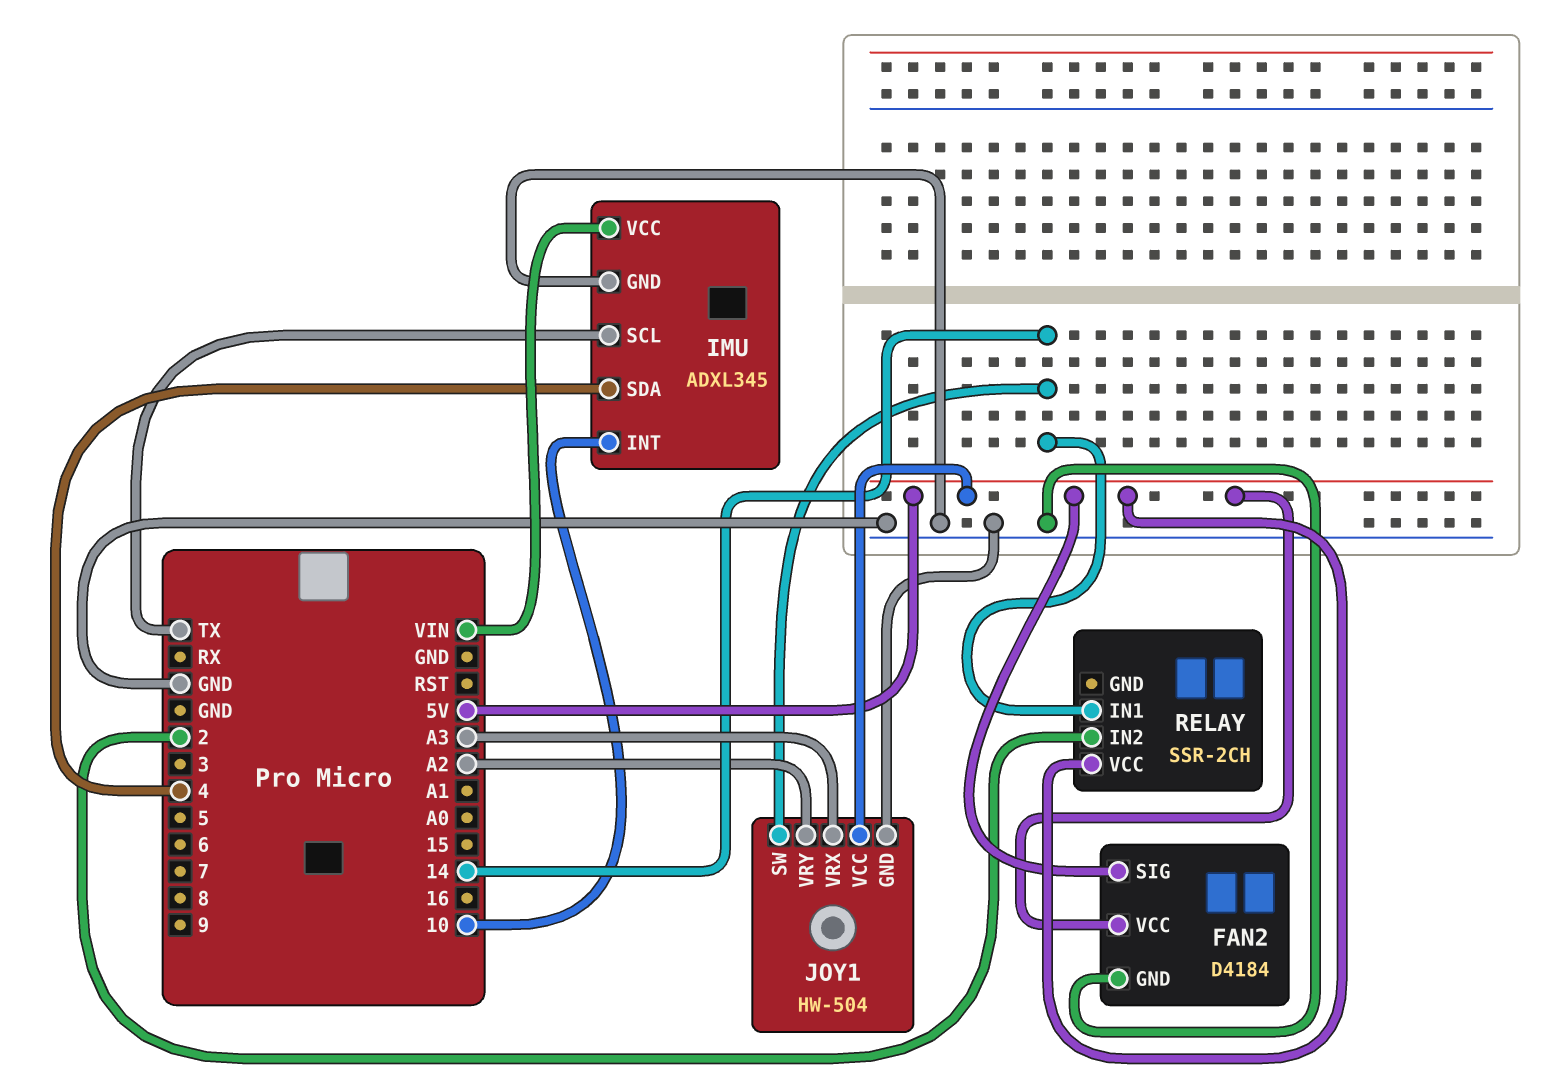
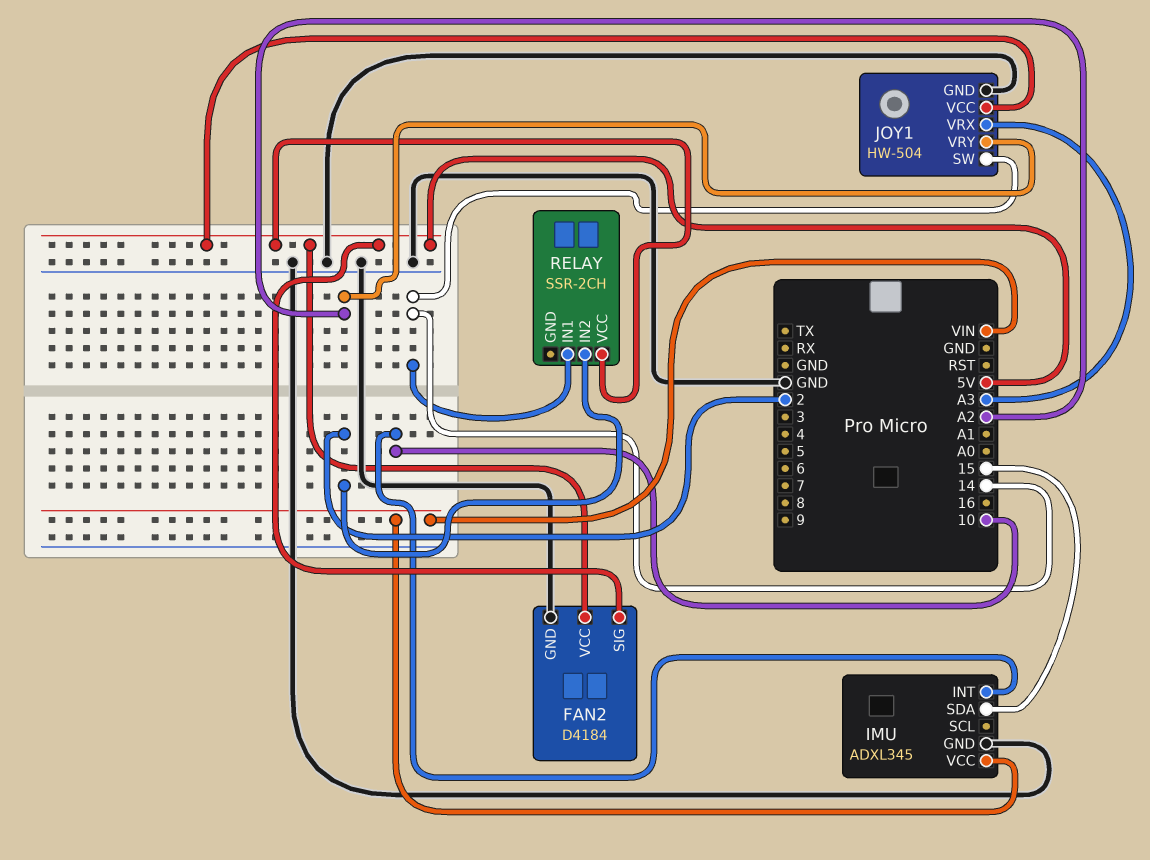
IMU pin SCL: TX -> none
IMU pin SDA: 4 -> 15

